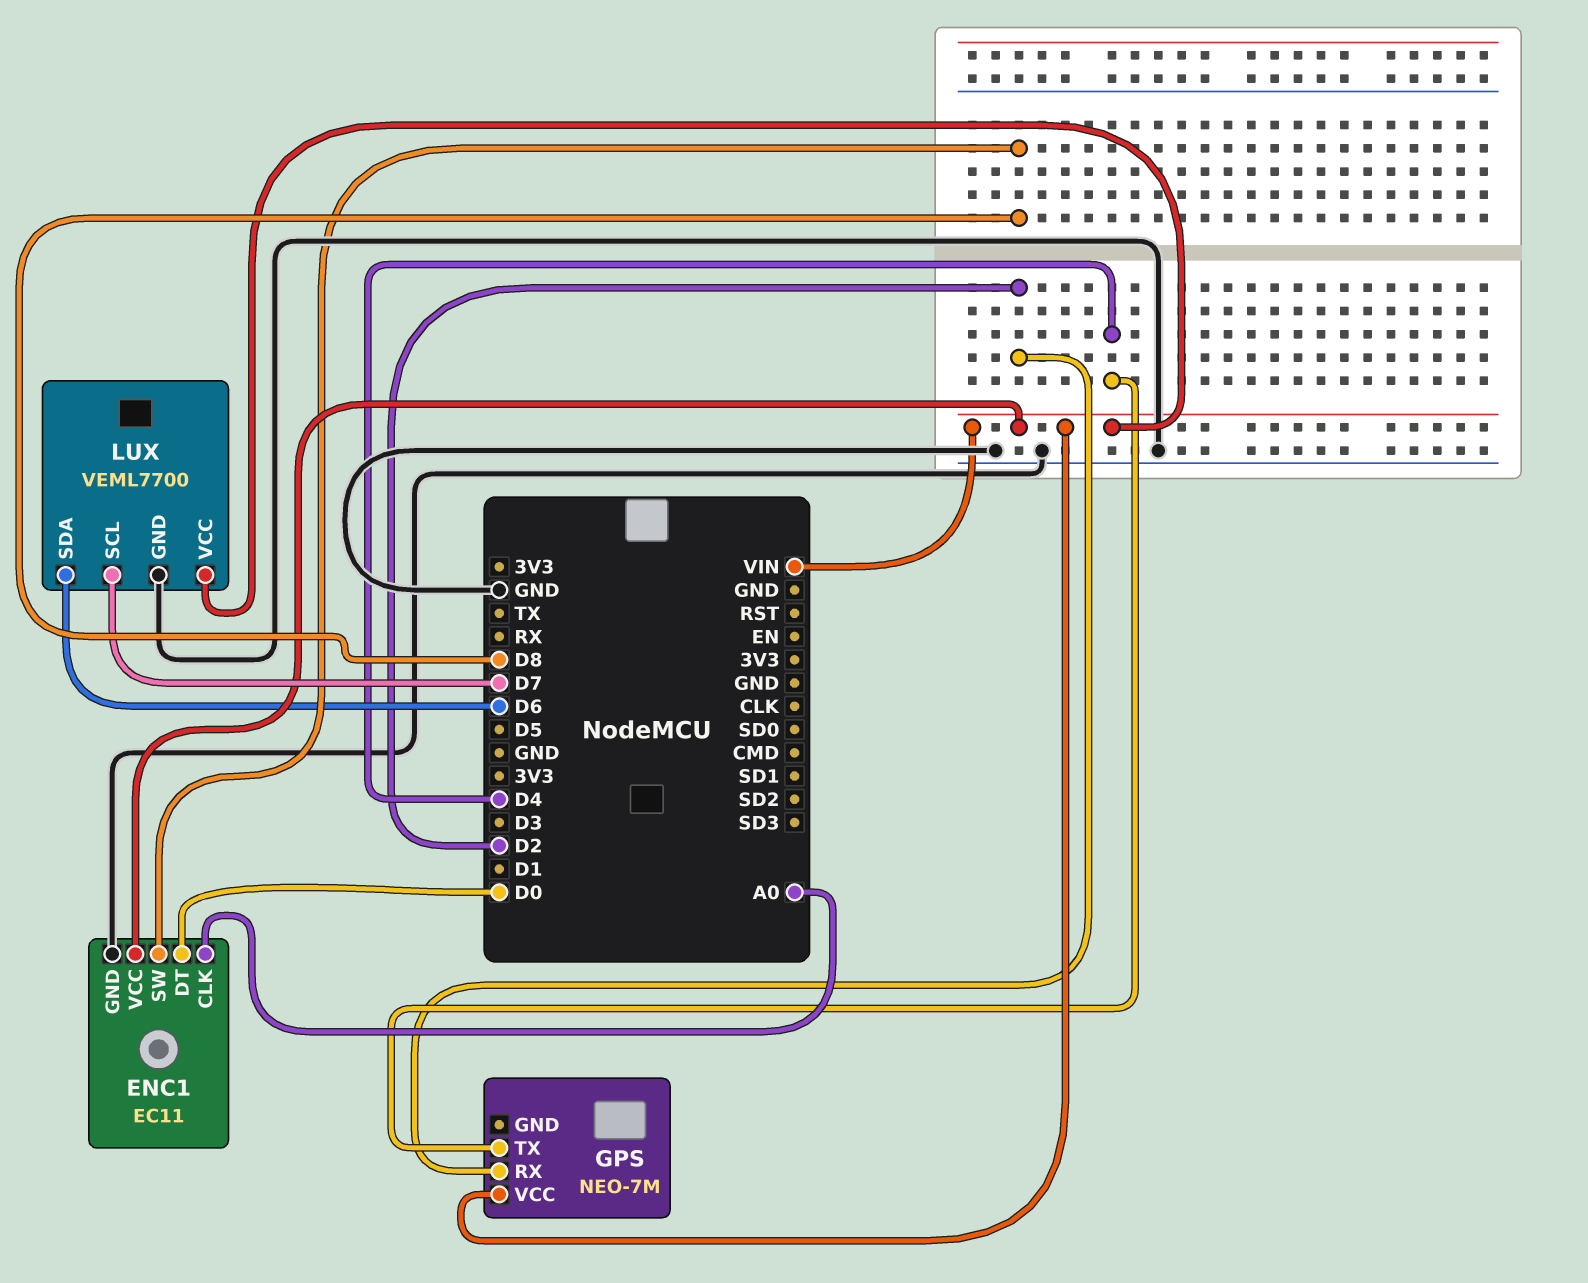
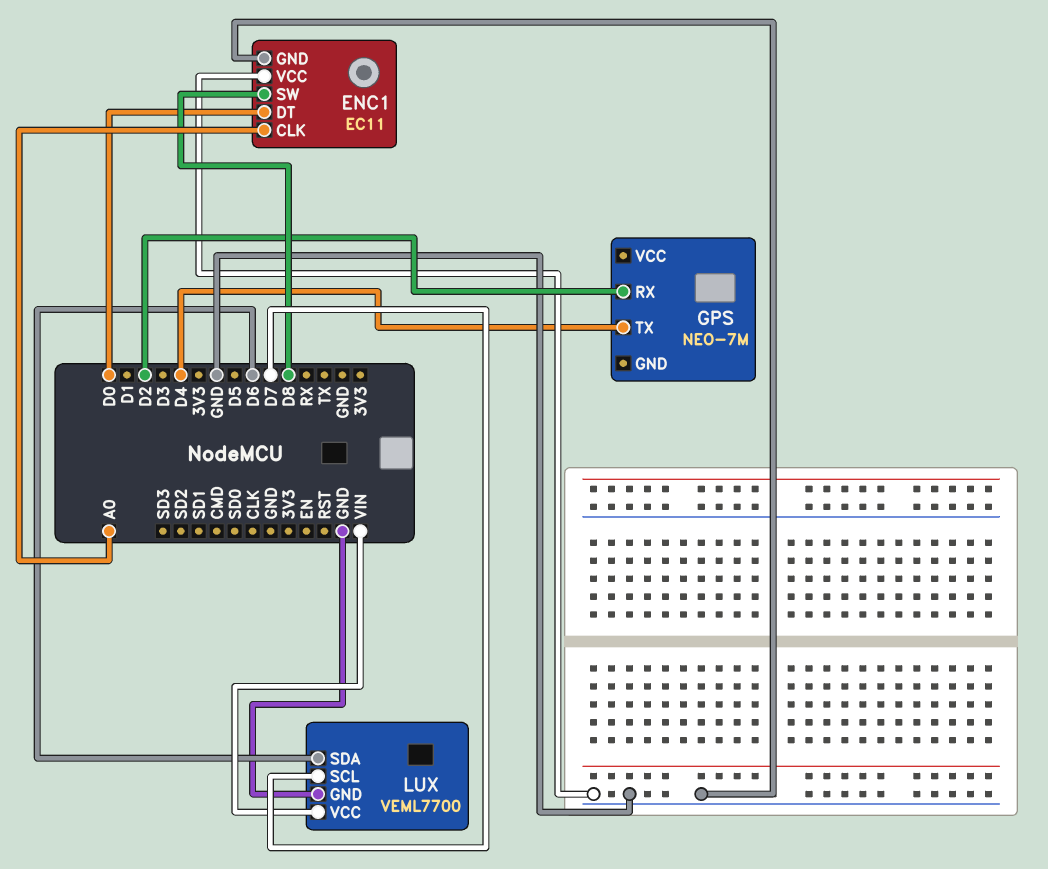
ENC1 pin VCC: VIN -> GND
GPS pin VCC: VIN -> none

